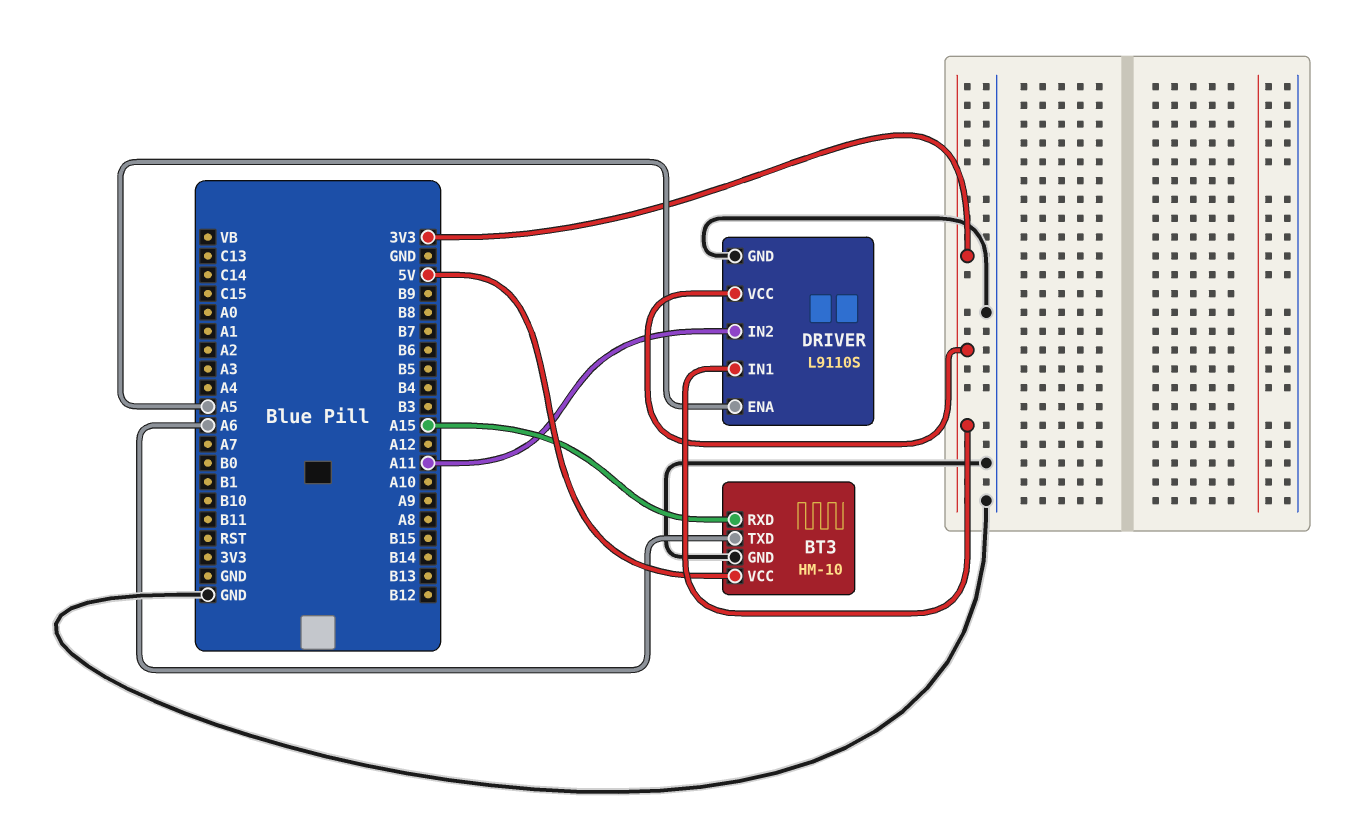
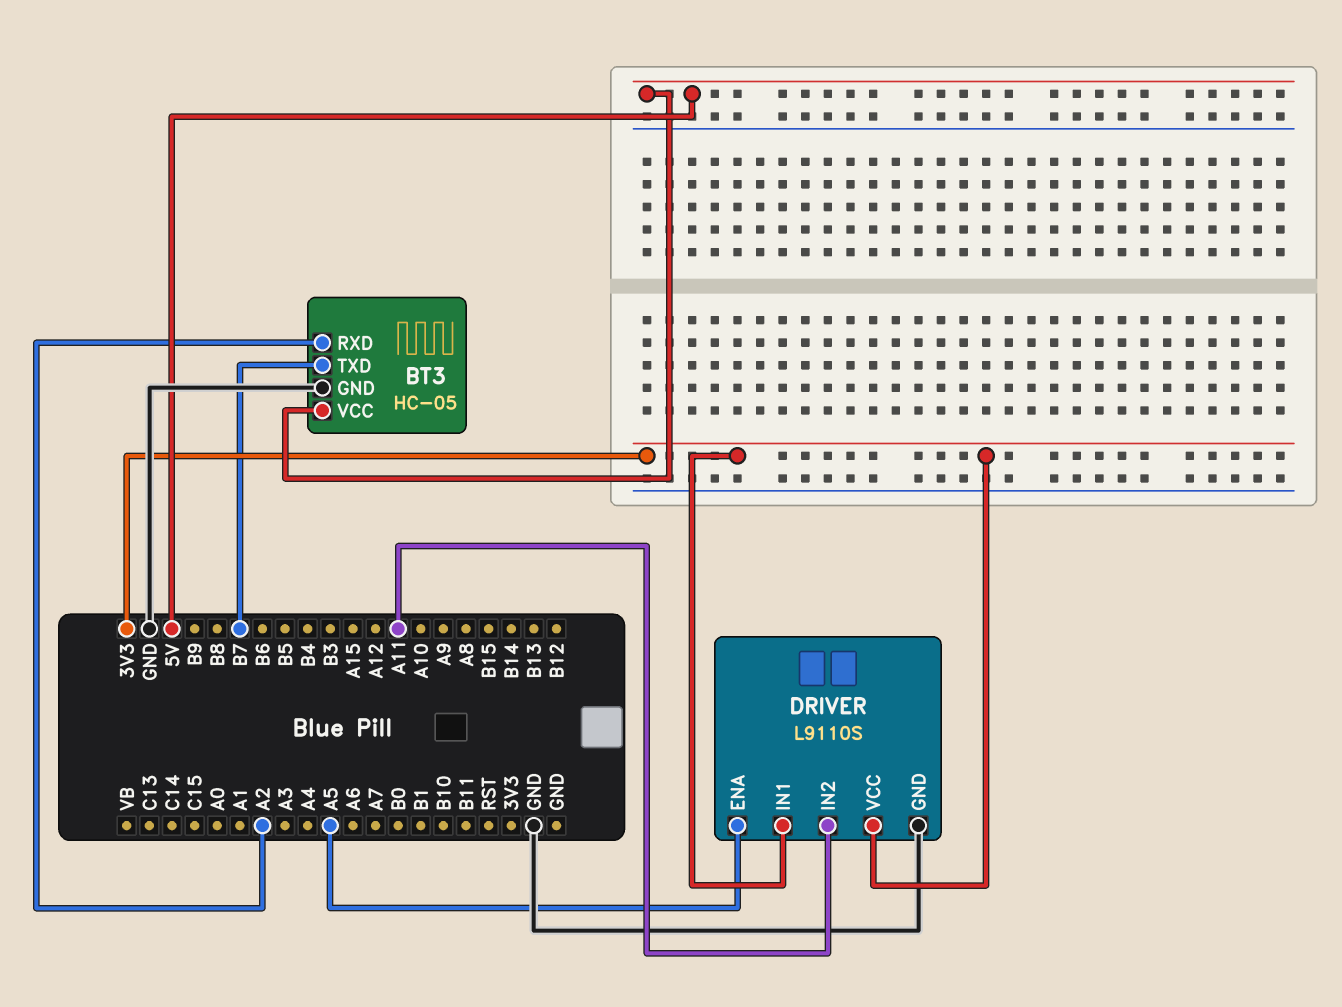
BT3: HM-10 -> HC-05
BT3 pin RXD: A15 -> A2
BT3 pin TXD: A6 -> B7

